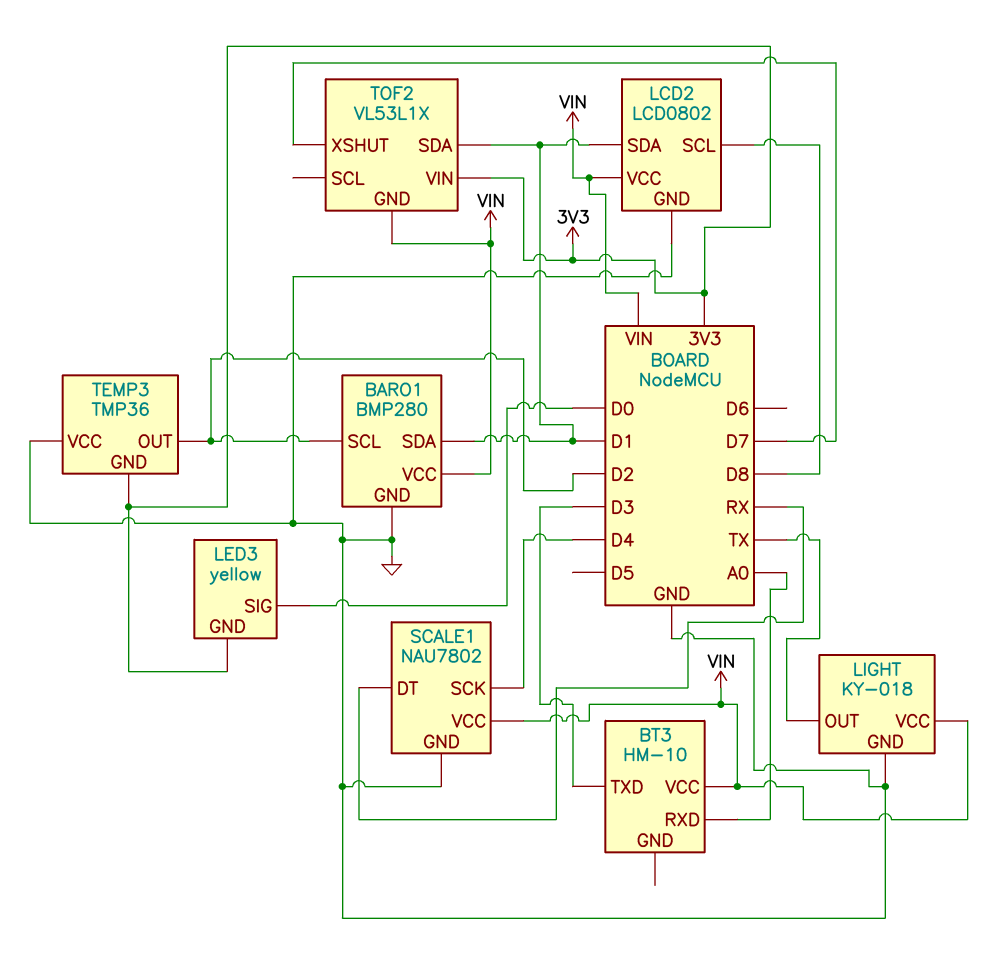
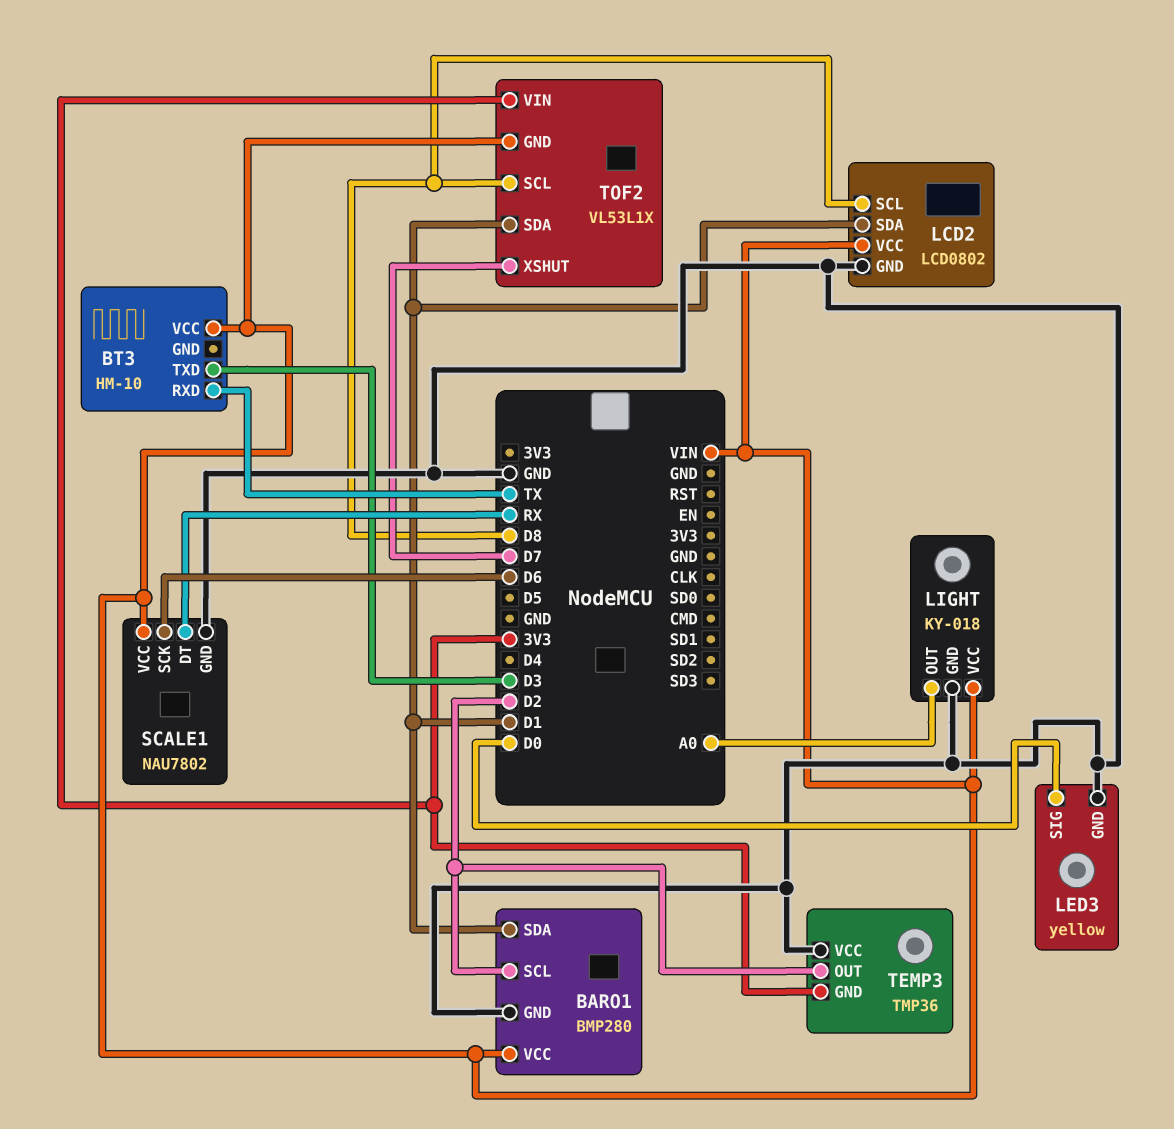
BT3 pin RXD: A0 -> TX
LED3 pin GND: 3V3 -> GND
LIGHT pin OUT: TX -> A0
SCALE1 pin SCK: D4 -> D6
TOF2 pin SCL: none -> D8

